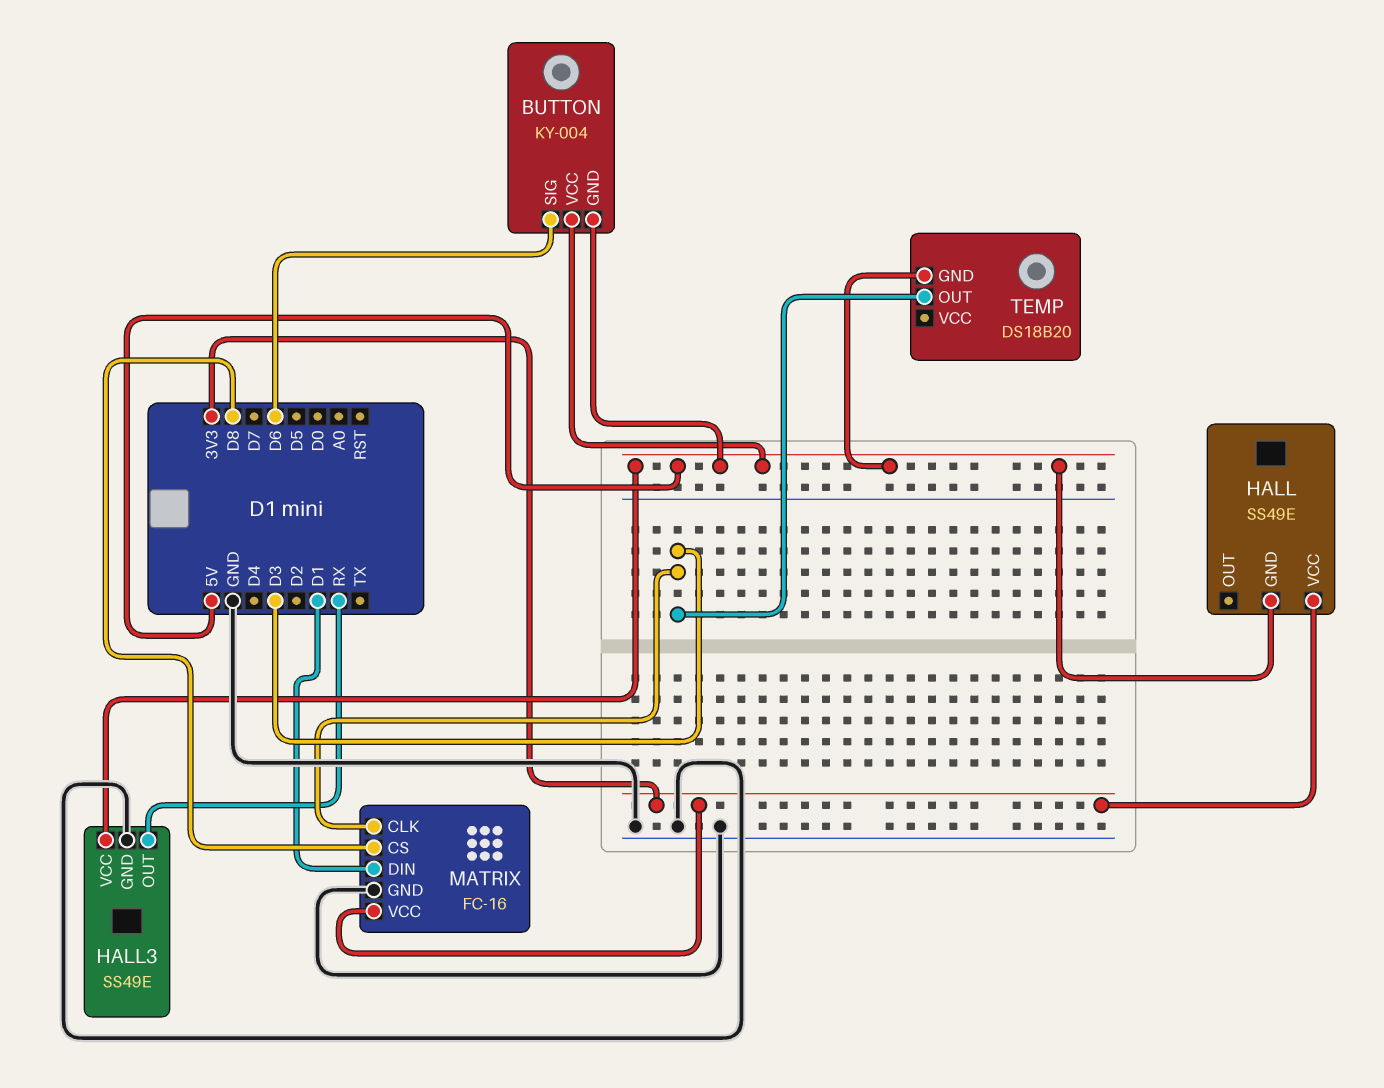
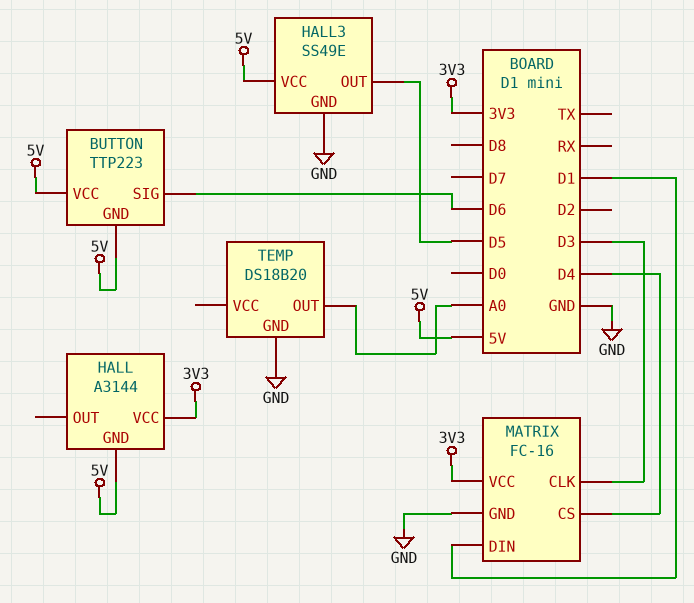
BUTTON: KY-004 -> TTP223
HALL: SS49E -> A3144
HALL3 pin OUT: RX -> D5
MATRIX pin CS: D8 -> D4
TEMP pin GND: 5V -> GND
TEMP pin OUT: D3 -> A0

